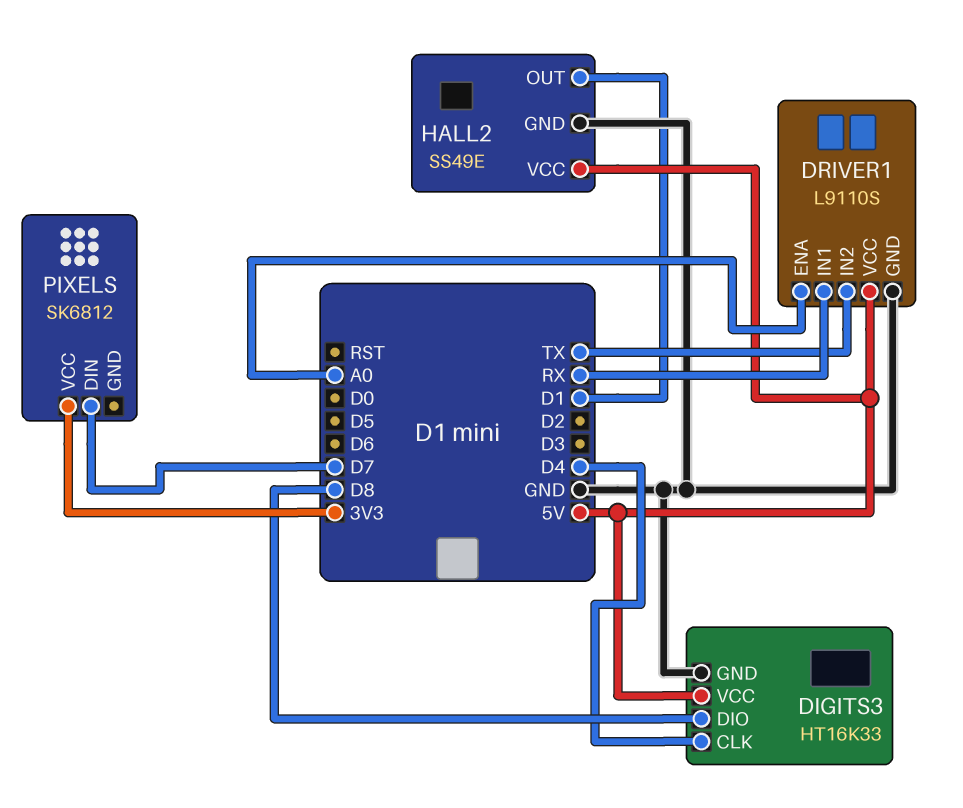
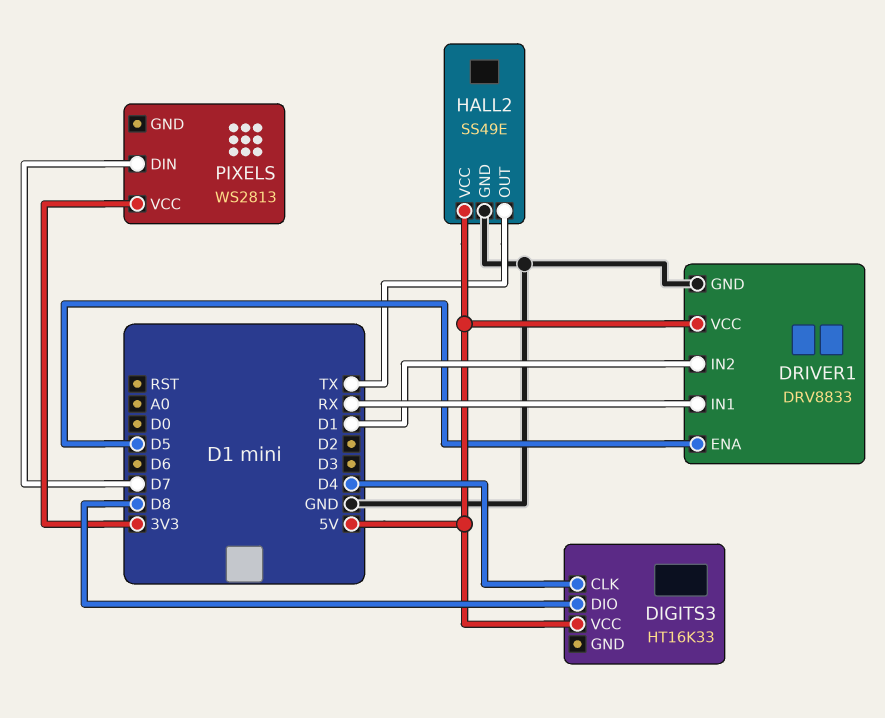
DIGITS3 pin GND: GND -> none
DRIVER1: L9110S -> DRV8833
DRIVER1 pin ENA: A0 -> D5
DRIVER1 pin IN2: TX -> D1
HALL2 pin OUT: D1 -> TX
PIXELS: SK6812 -> WS2813

